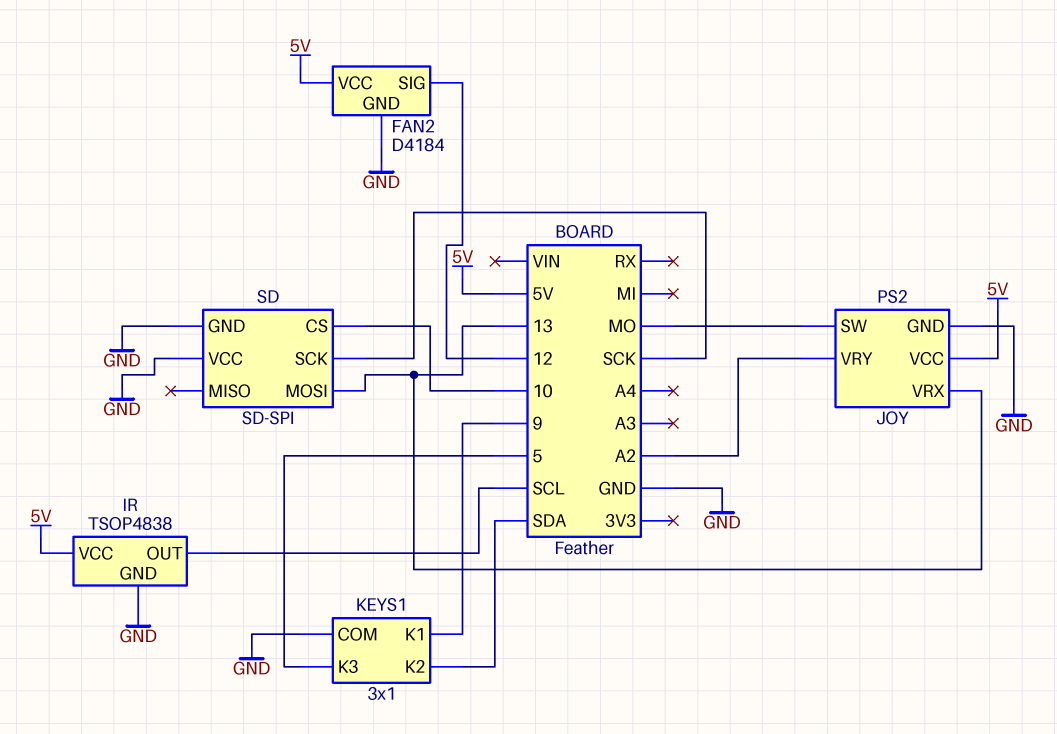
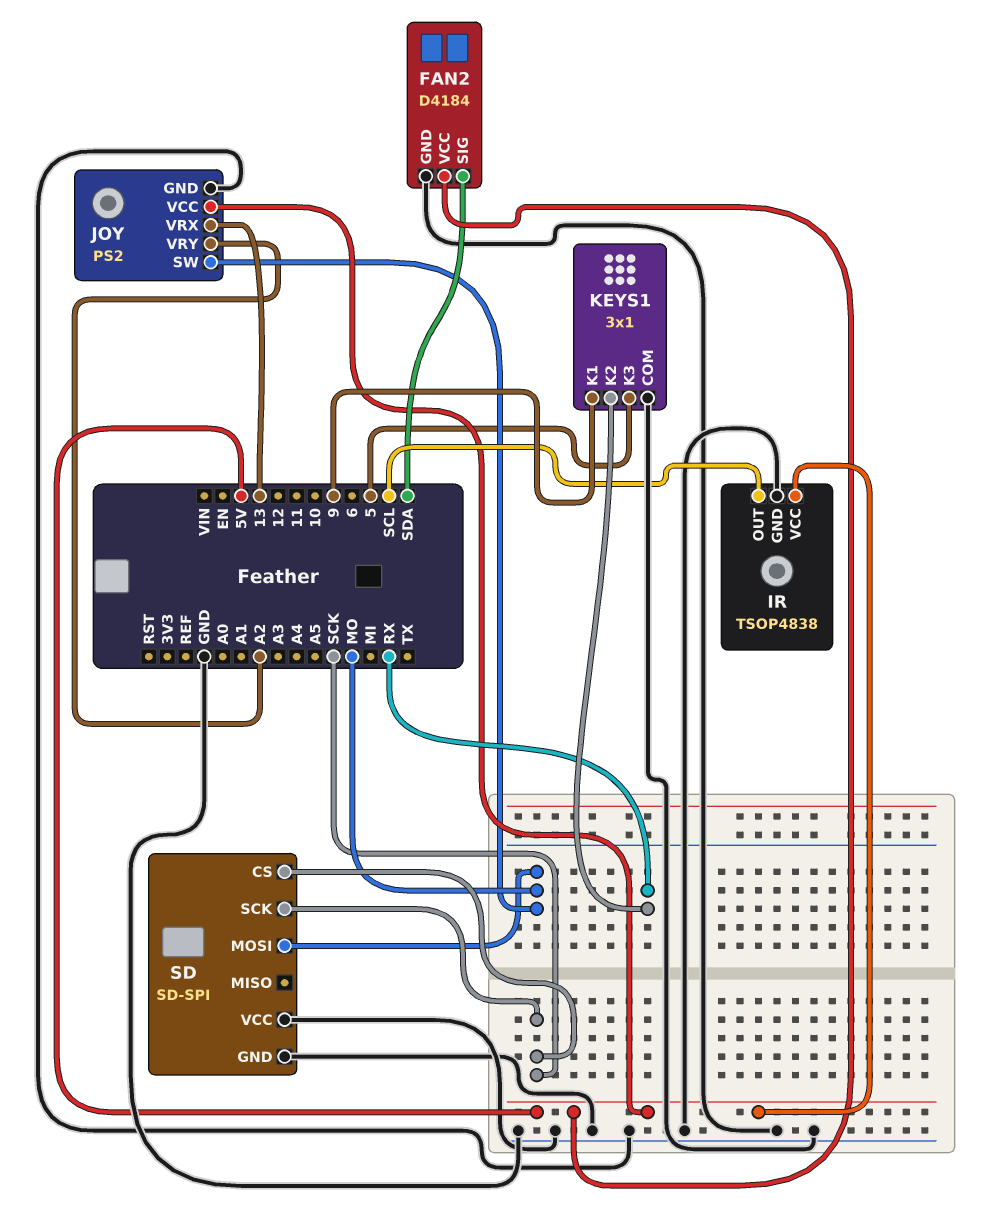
FAN2 pin SIG: 12 -> SDA
KEYS1 pin K2: SDA -> RX
SD pin CS: 10 -> SCK
SD pin MOSI: 13 -> MO

